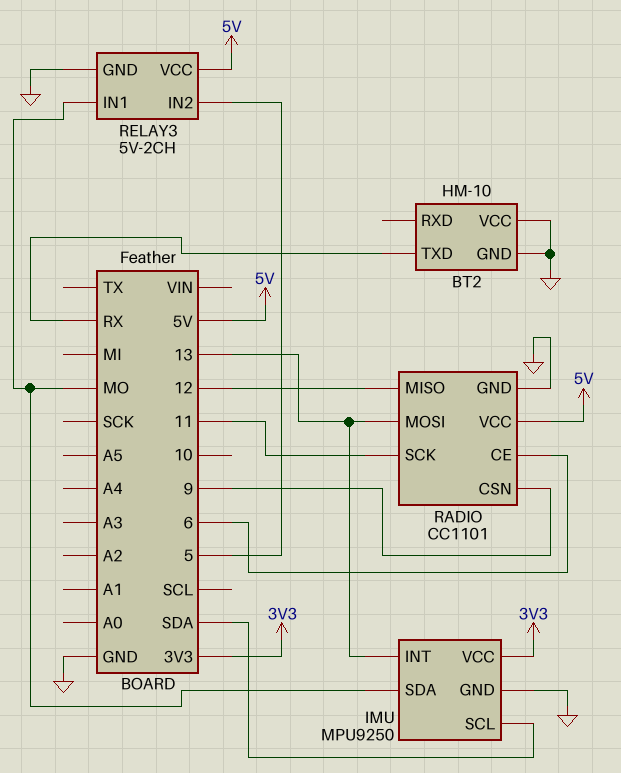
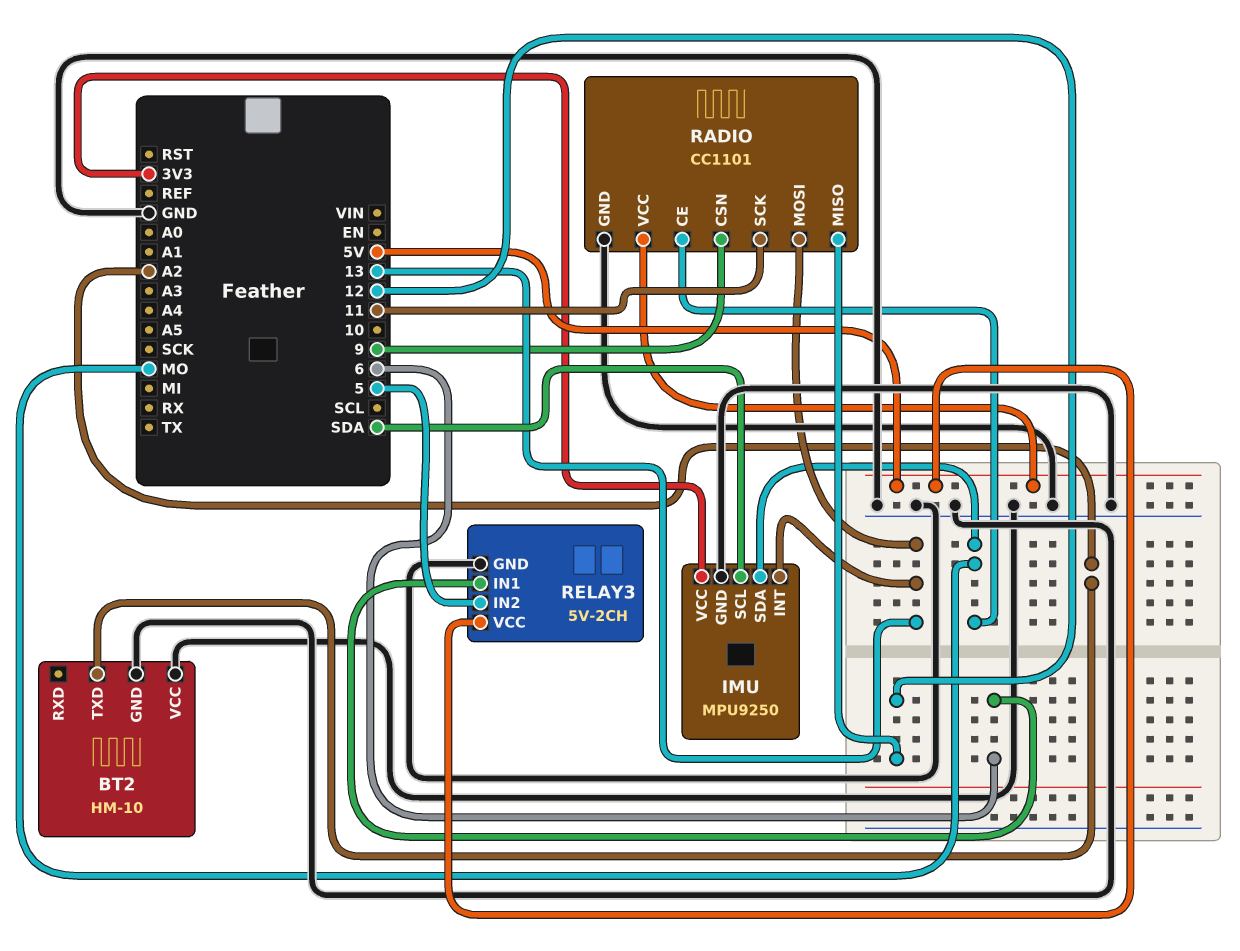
BT2 pin TXD: RX -> A2
RADIO pin CE: 6 -> MO
RELAY3 pin IN1: MO -> 6

